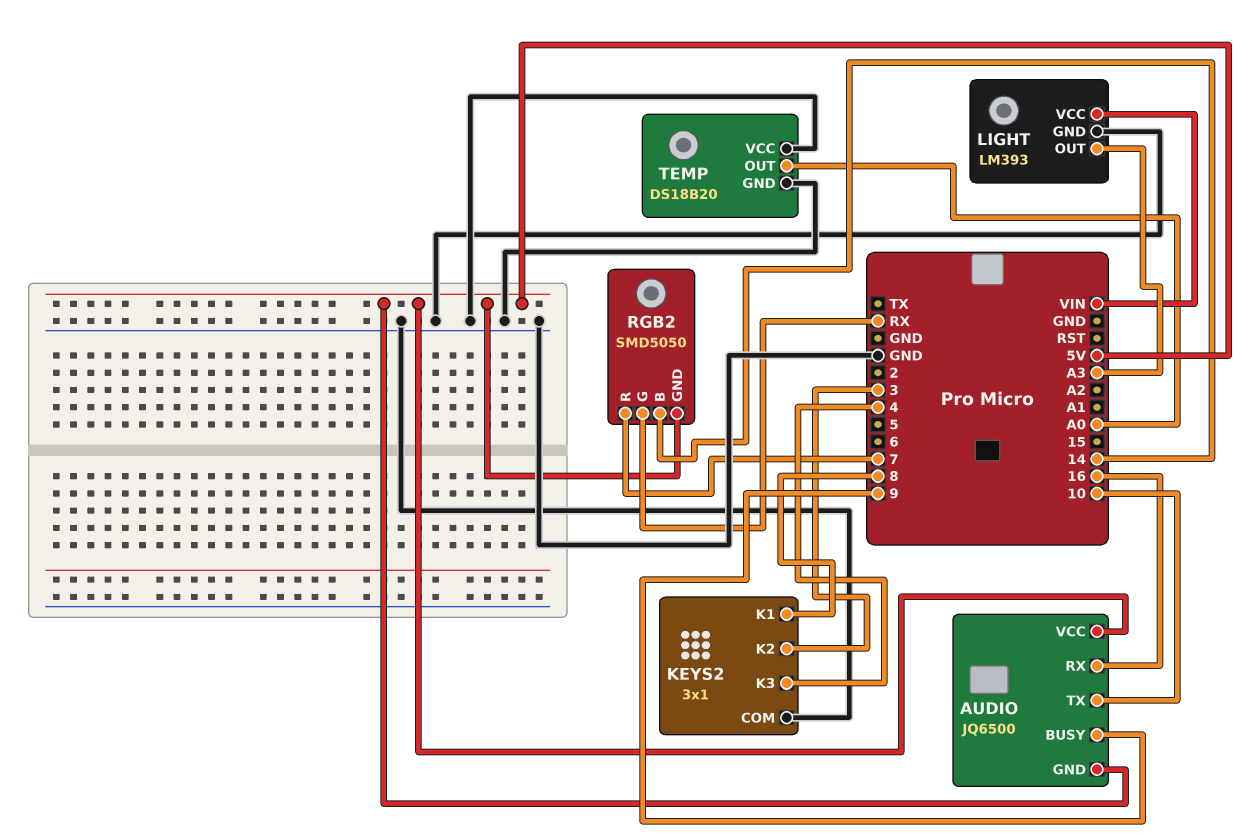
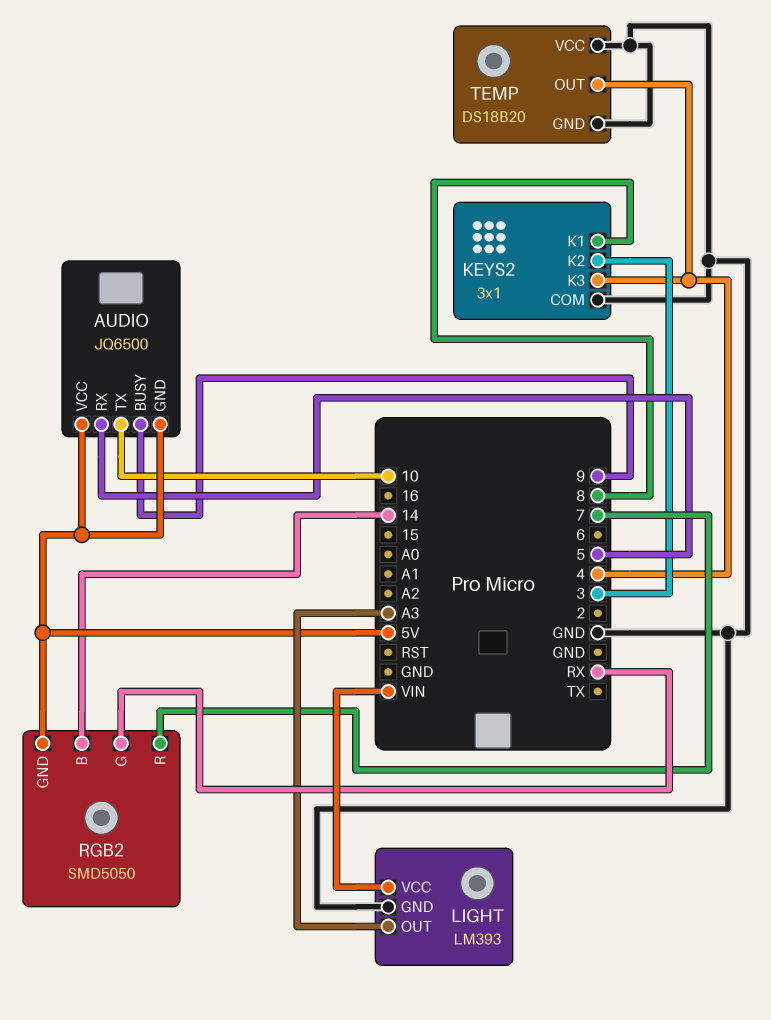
AUDIO pin RX: 16 -> 5
TEMP pin OUT: A0 -> 4

